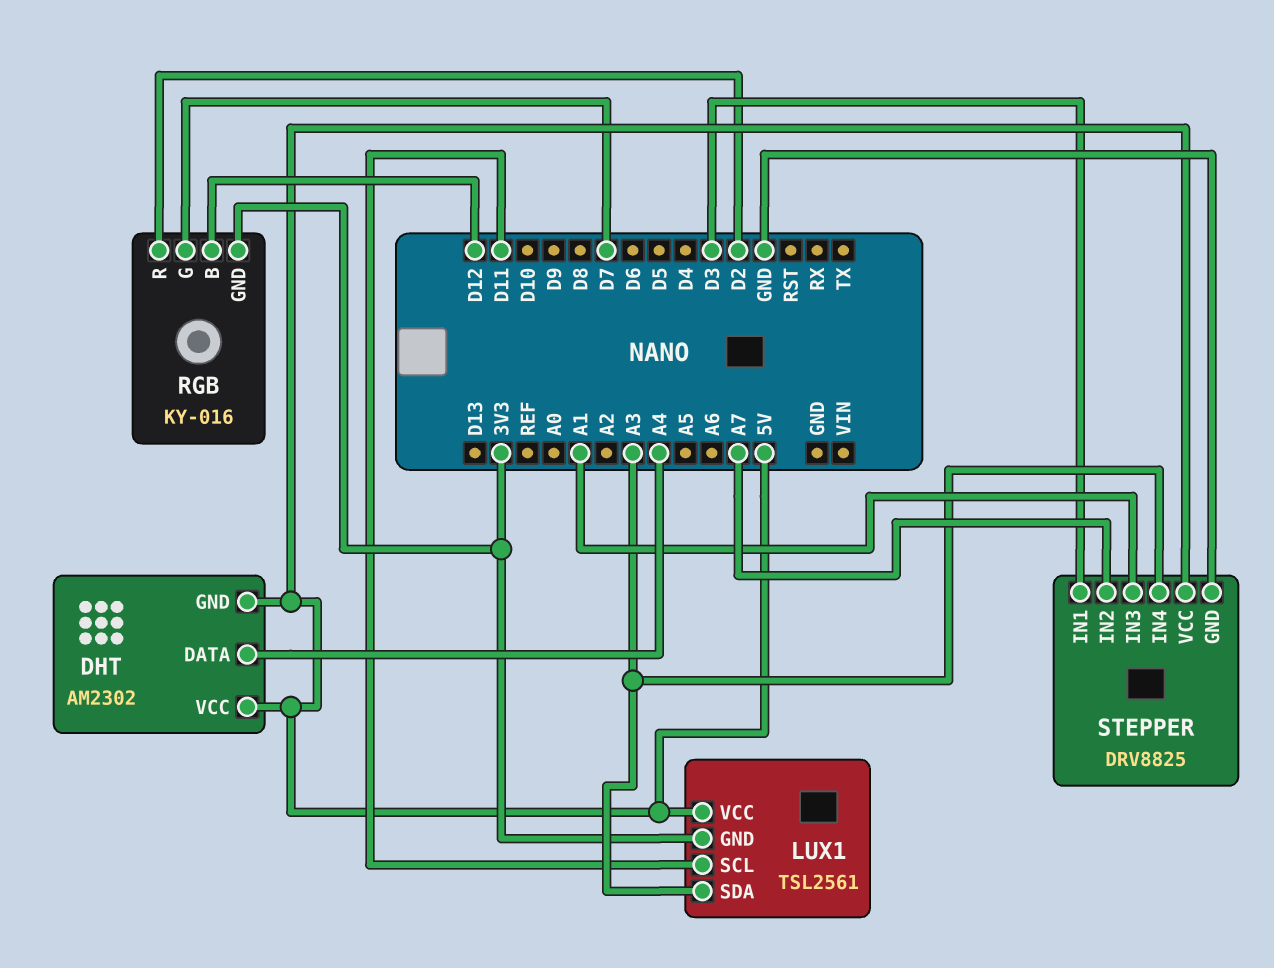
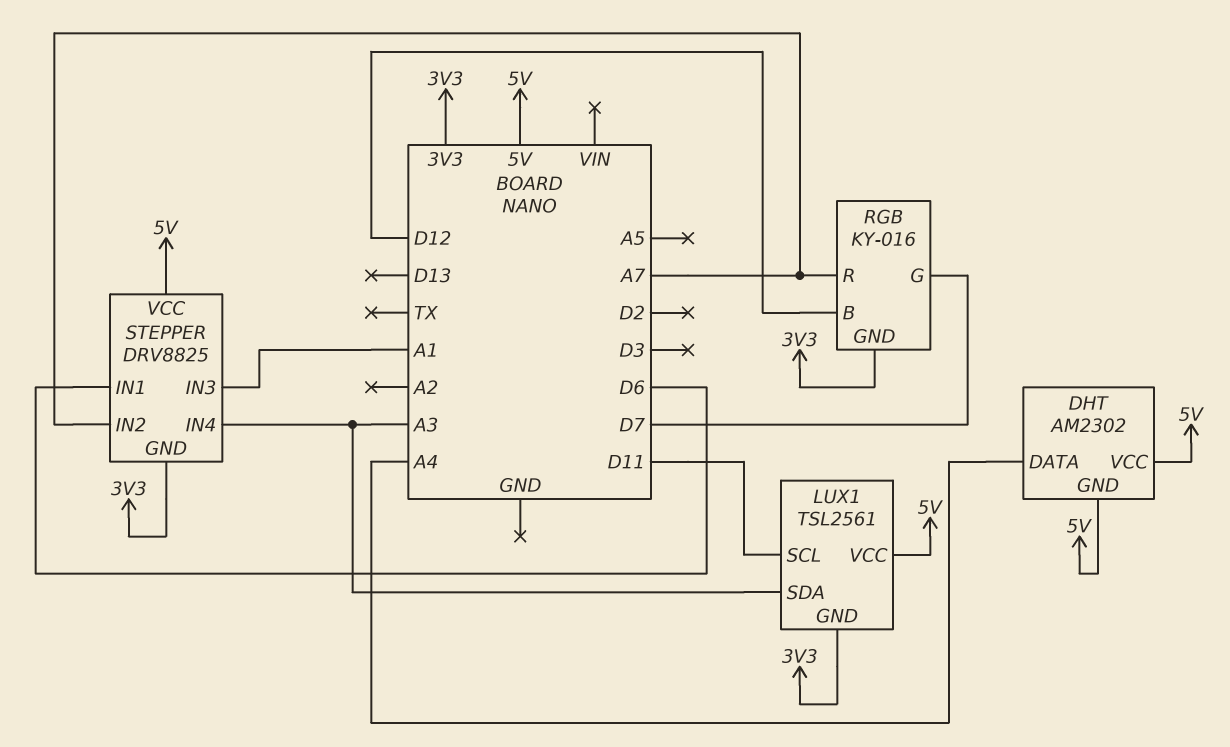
RGB pin R: D2 -> A7
STEPPER pin GND: GND -> 3V3
STEPPER pin IN1: D3 -> D6

